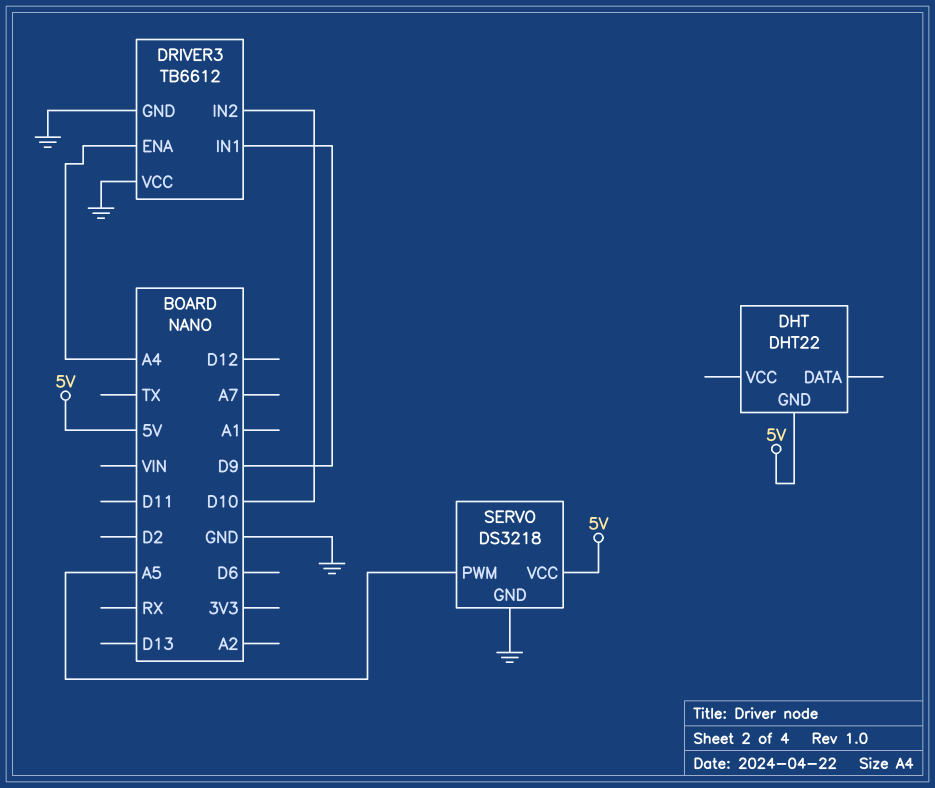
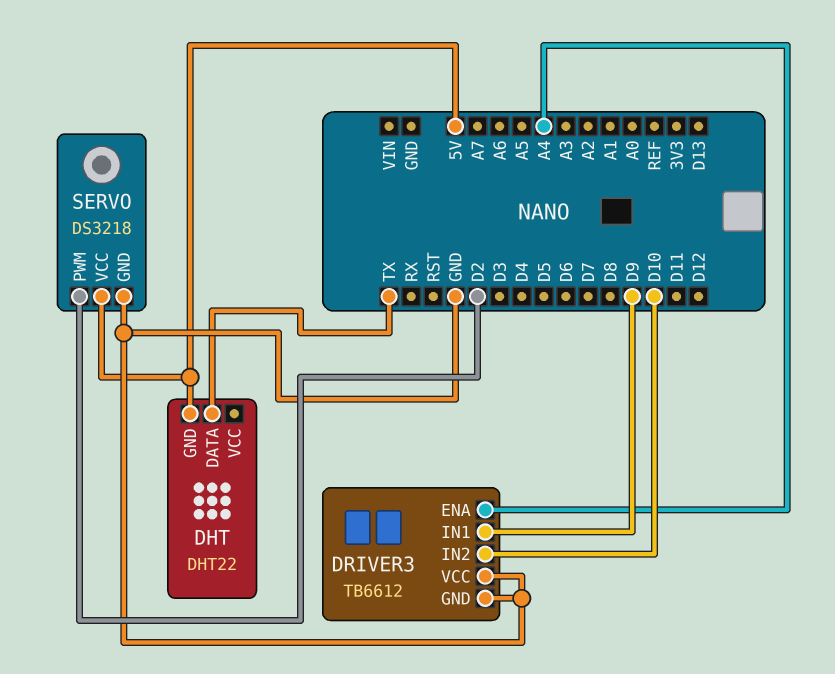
DHT pin DATA: none -> TX
SERVO pin PWM: A5 -> D2

